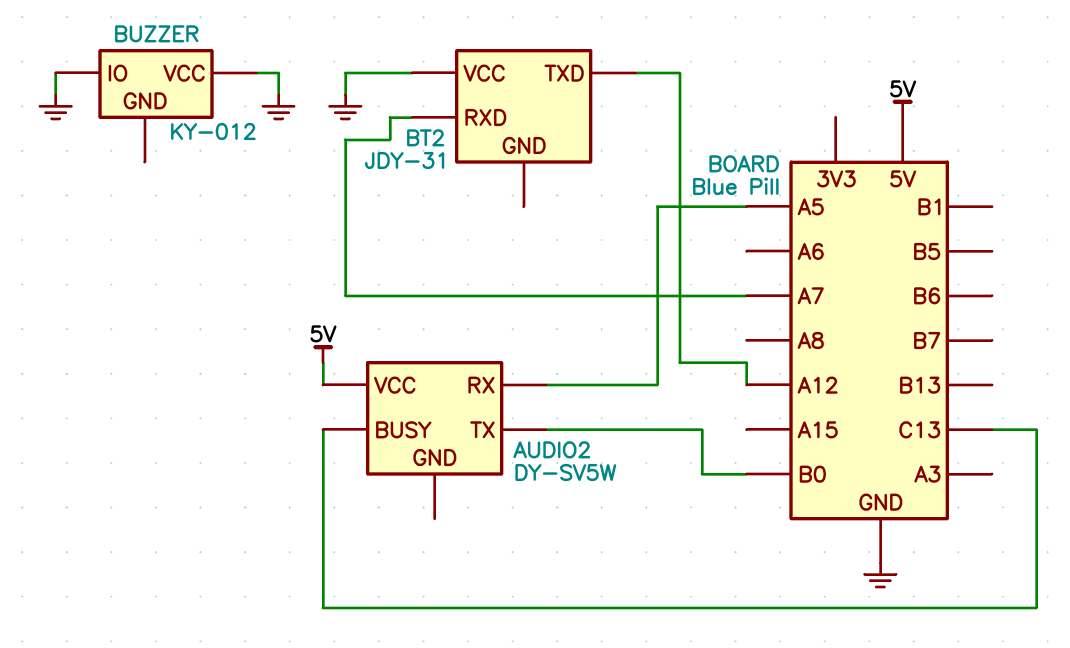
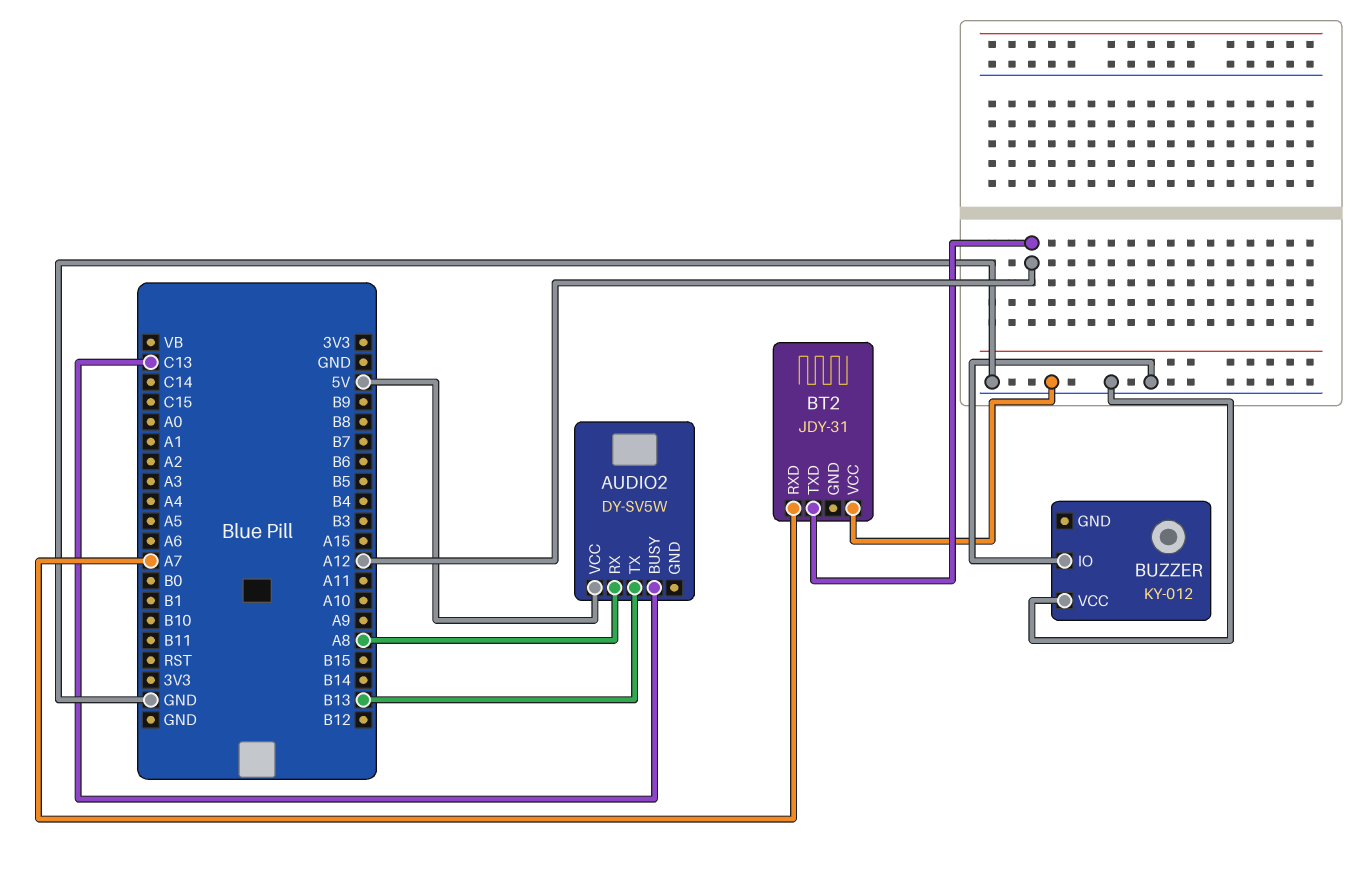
AUDIO2 pin RX: A5 -> A8
AUDIO2 pin TX: B0 -> B13

